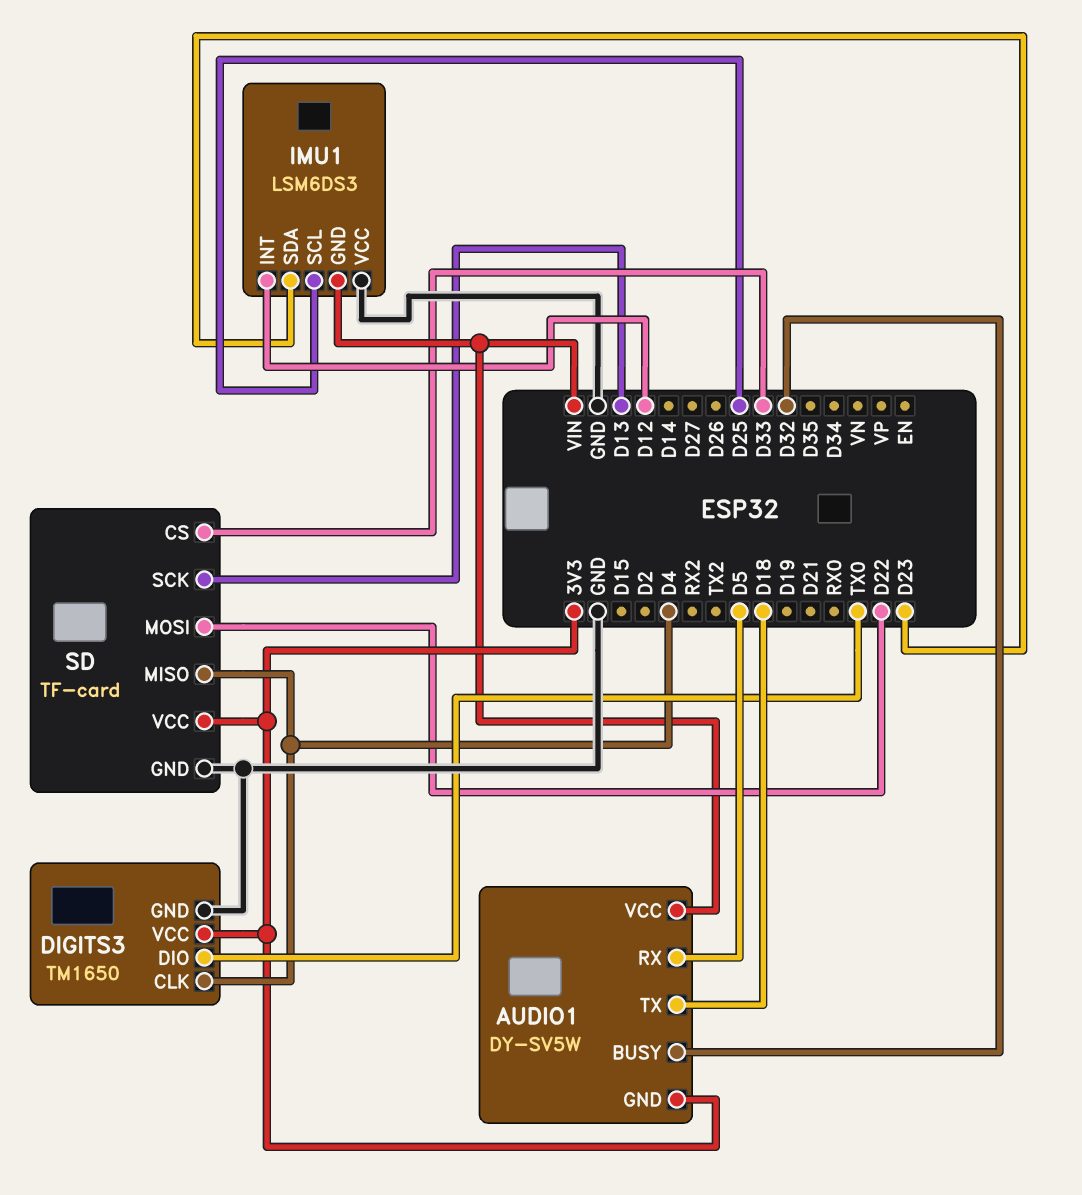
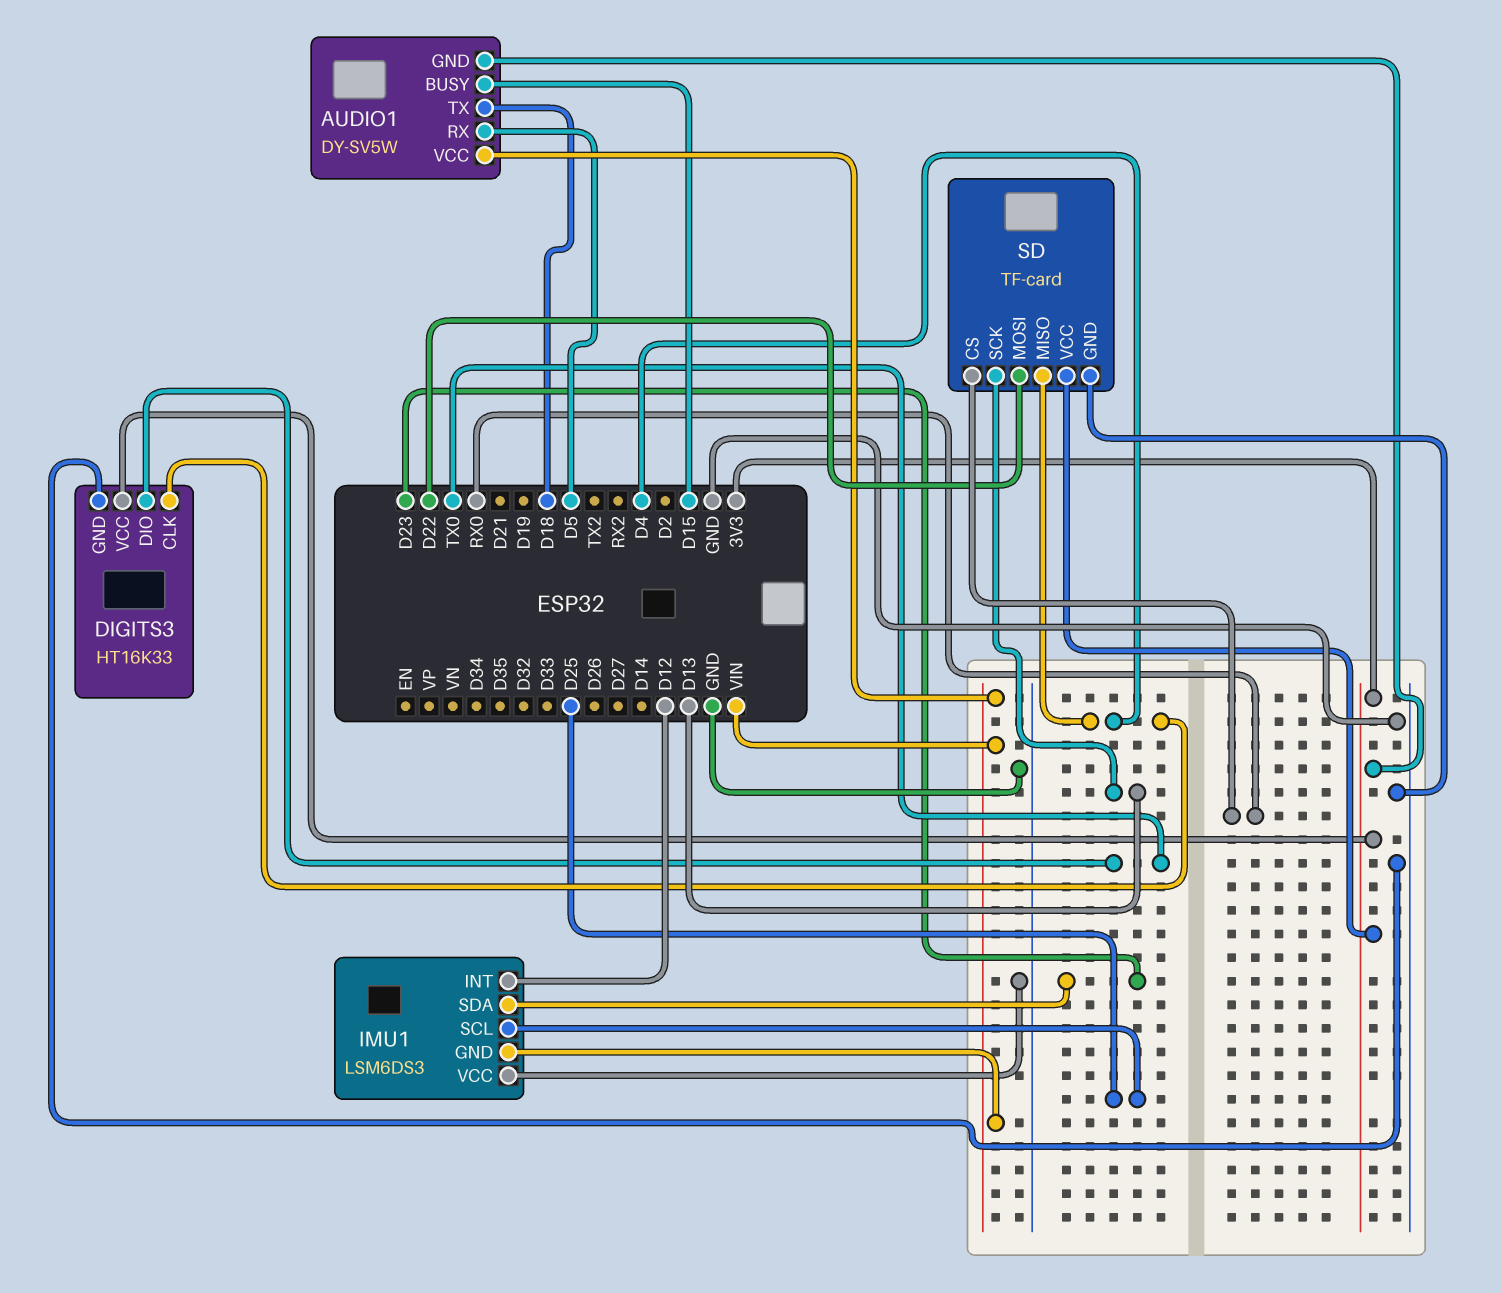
AUDIO1 pin BUSY: D32 -> D15
DIGITS3: TM1650 -> HT16K33
SD pin CS: D33 -> RX0

